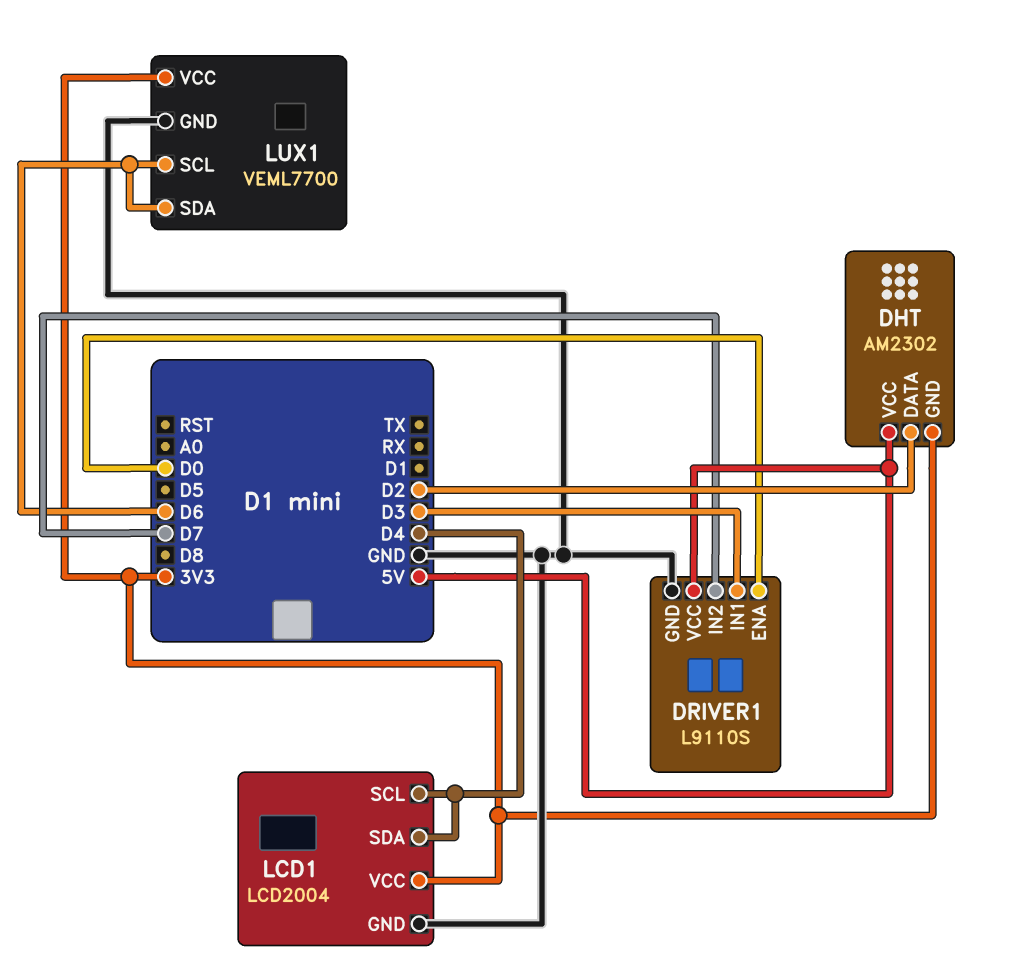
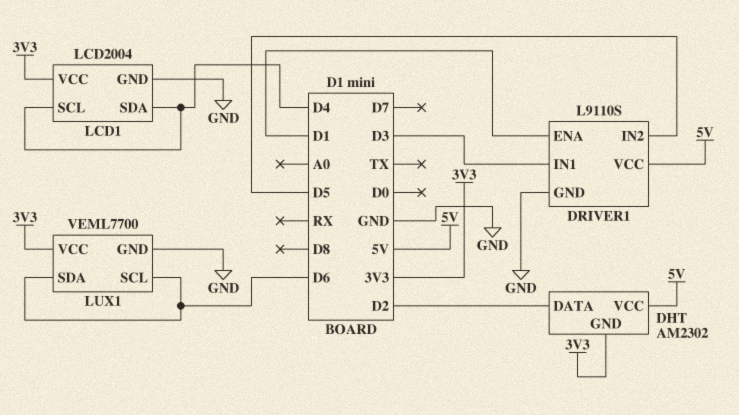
DRIVER1 pin ENA: D0 -> D1
DRIVER1 pin IN2: D7 -> D5

